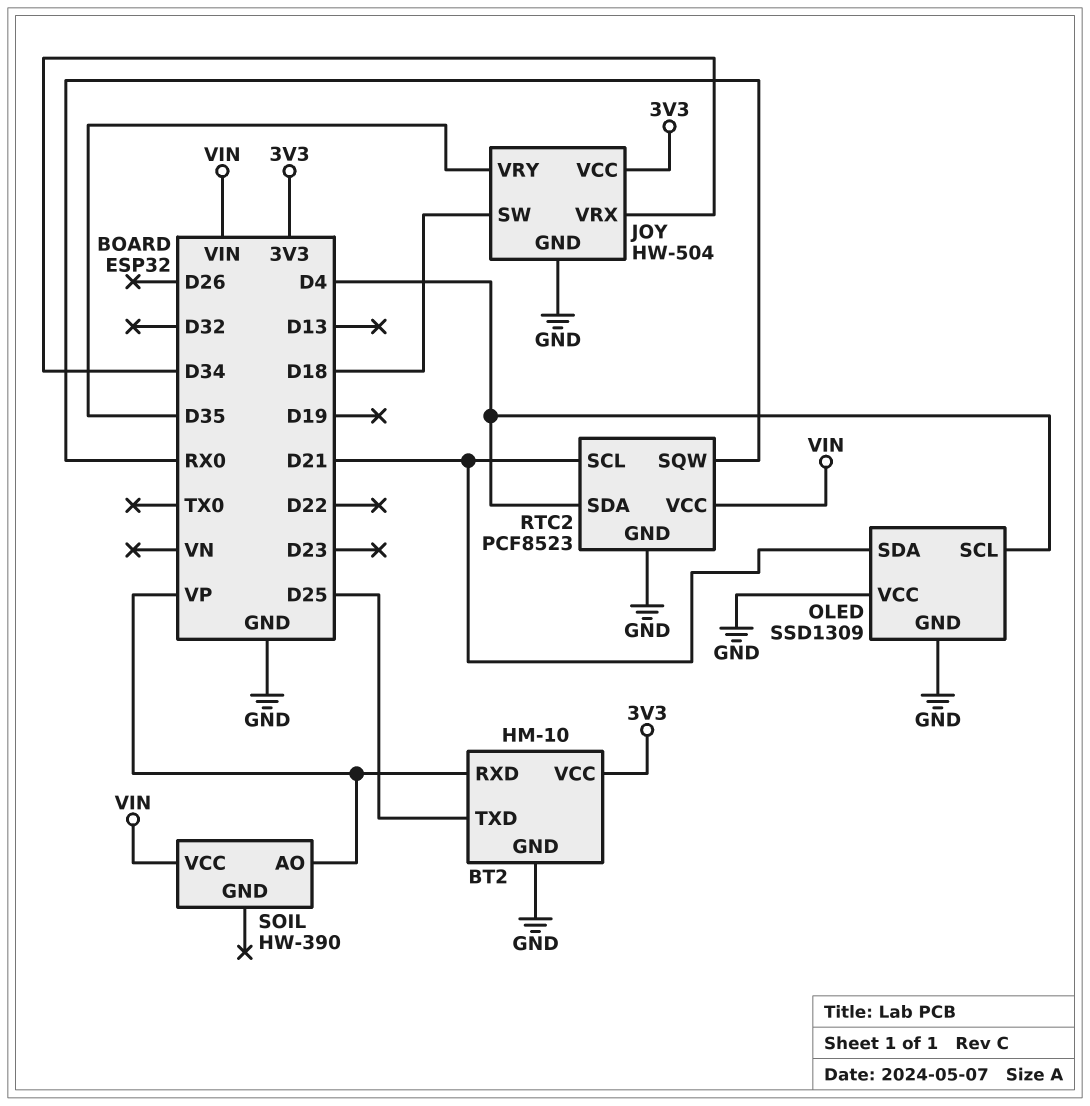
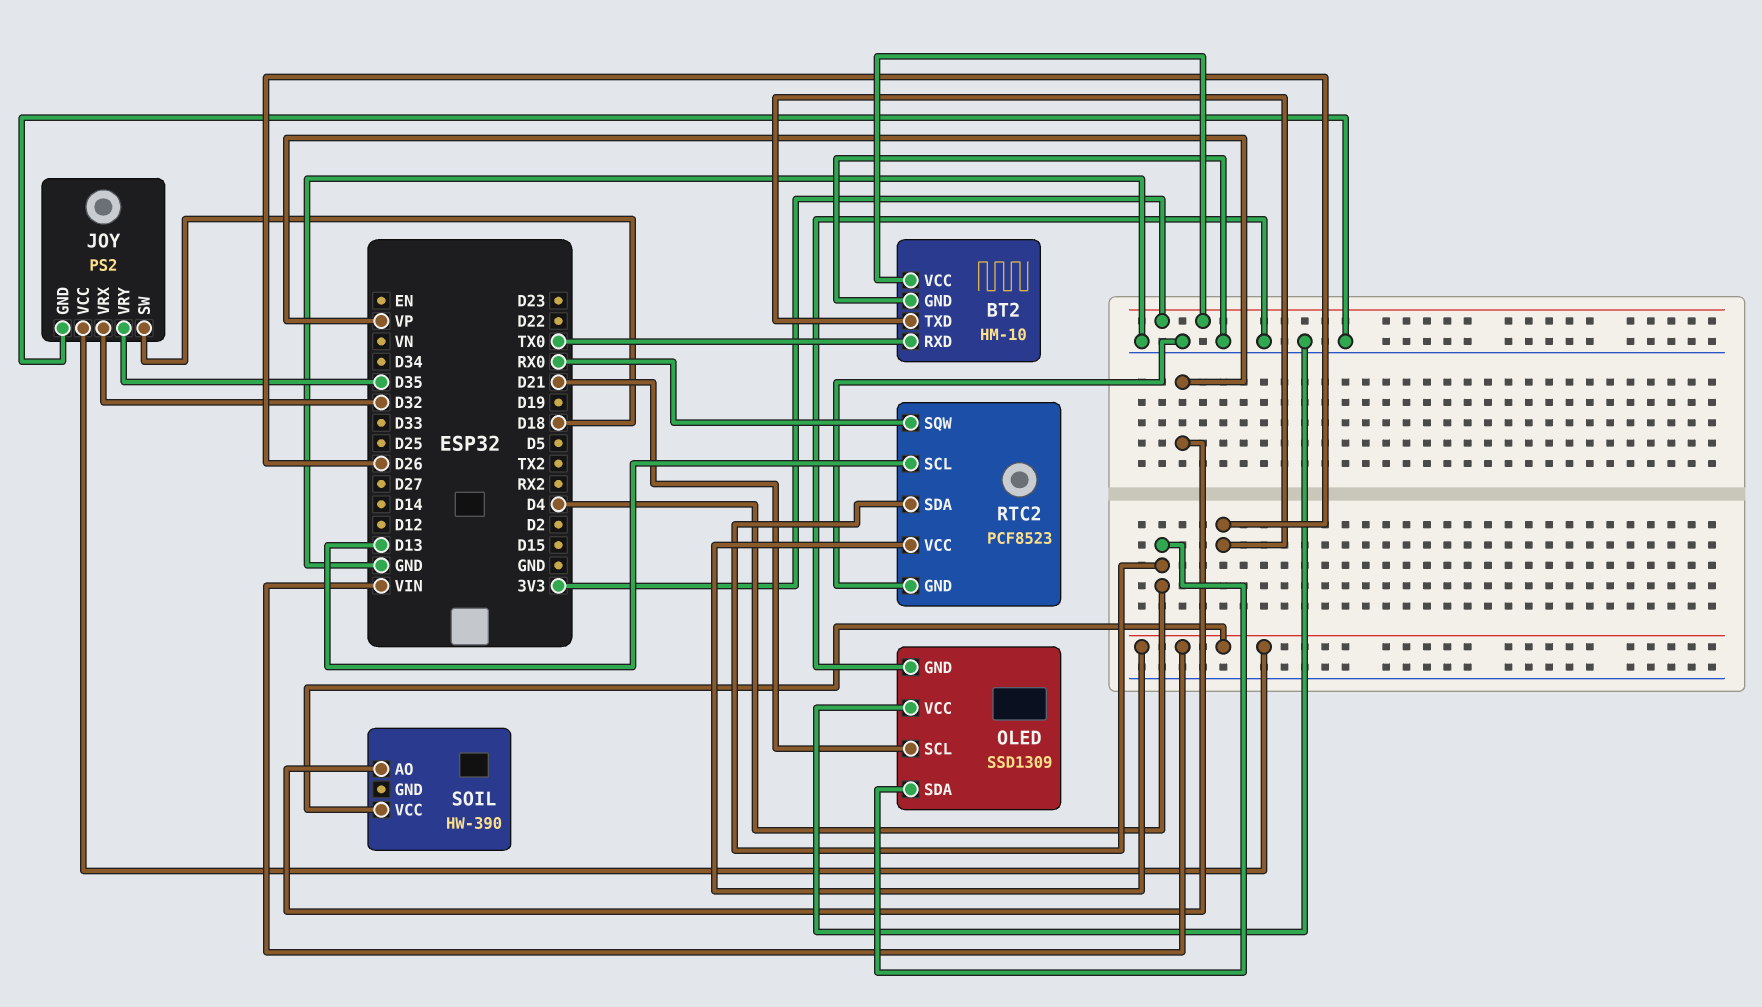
BT2 pin RXD: VP -> TX0
BT2 pin TXD: D25 -> D26
JOY: HW-504 -> PS2
JOY pin VCC: 3V3 -> VIN
JOY pin VRX: D34 -> D32
OLED pin SCL: D4 -> D21
OLED pin SDA: D21 -> D4
RTC2 pin SCL: D21 -> D13

